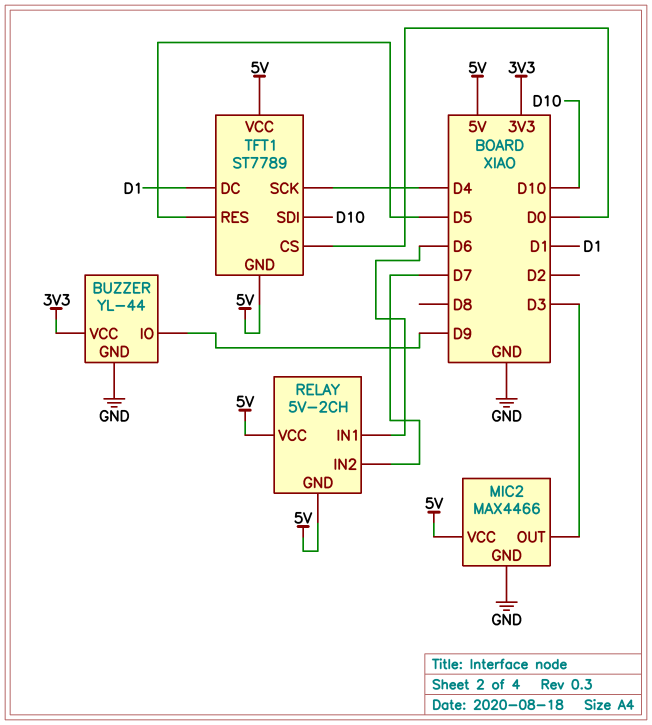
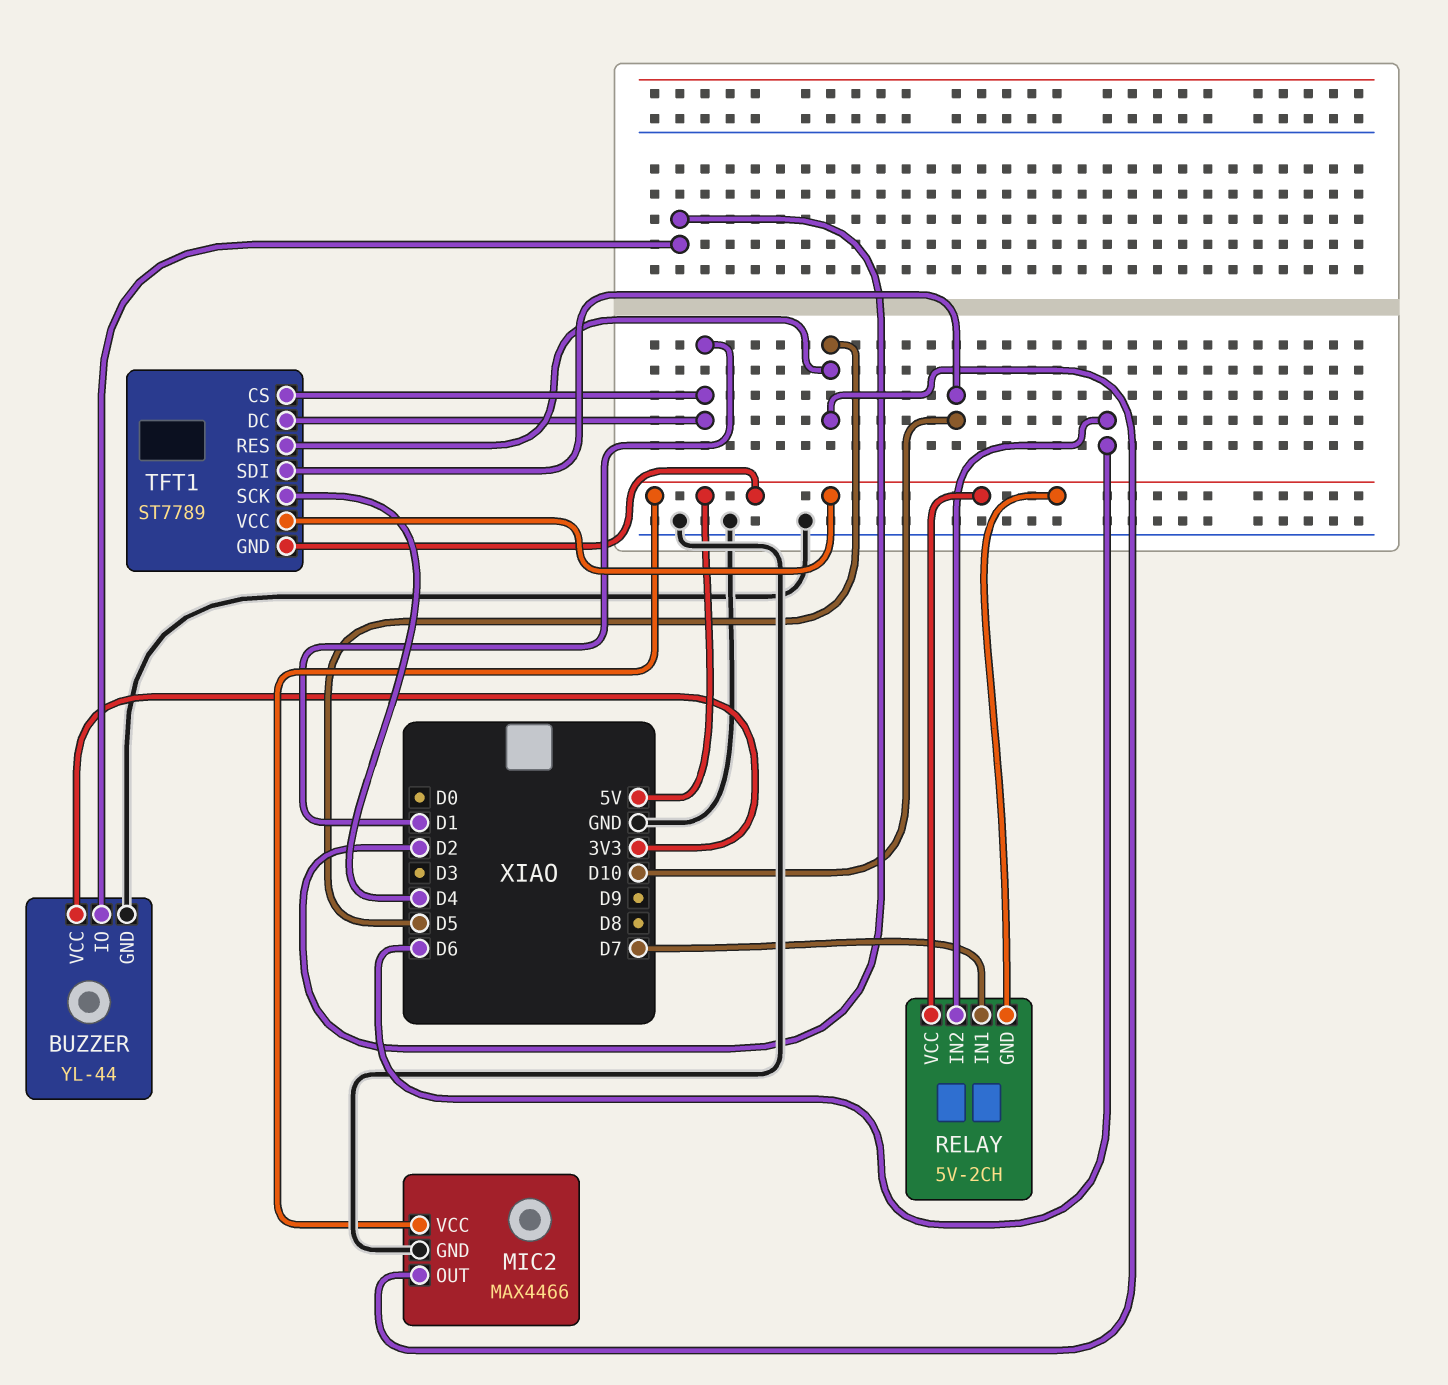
BUZZER pin IO: D9 -> D2
MIC2 pin OUT: D3 -> D5
RELAY pin IN1: D6 -> D7
RELAY pin IN2: D7 -> D6
TFT1 pin CS: D0 -> D1

